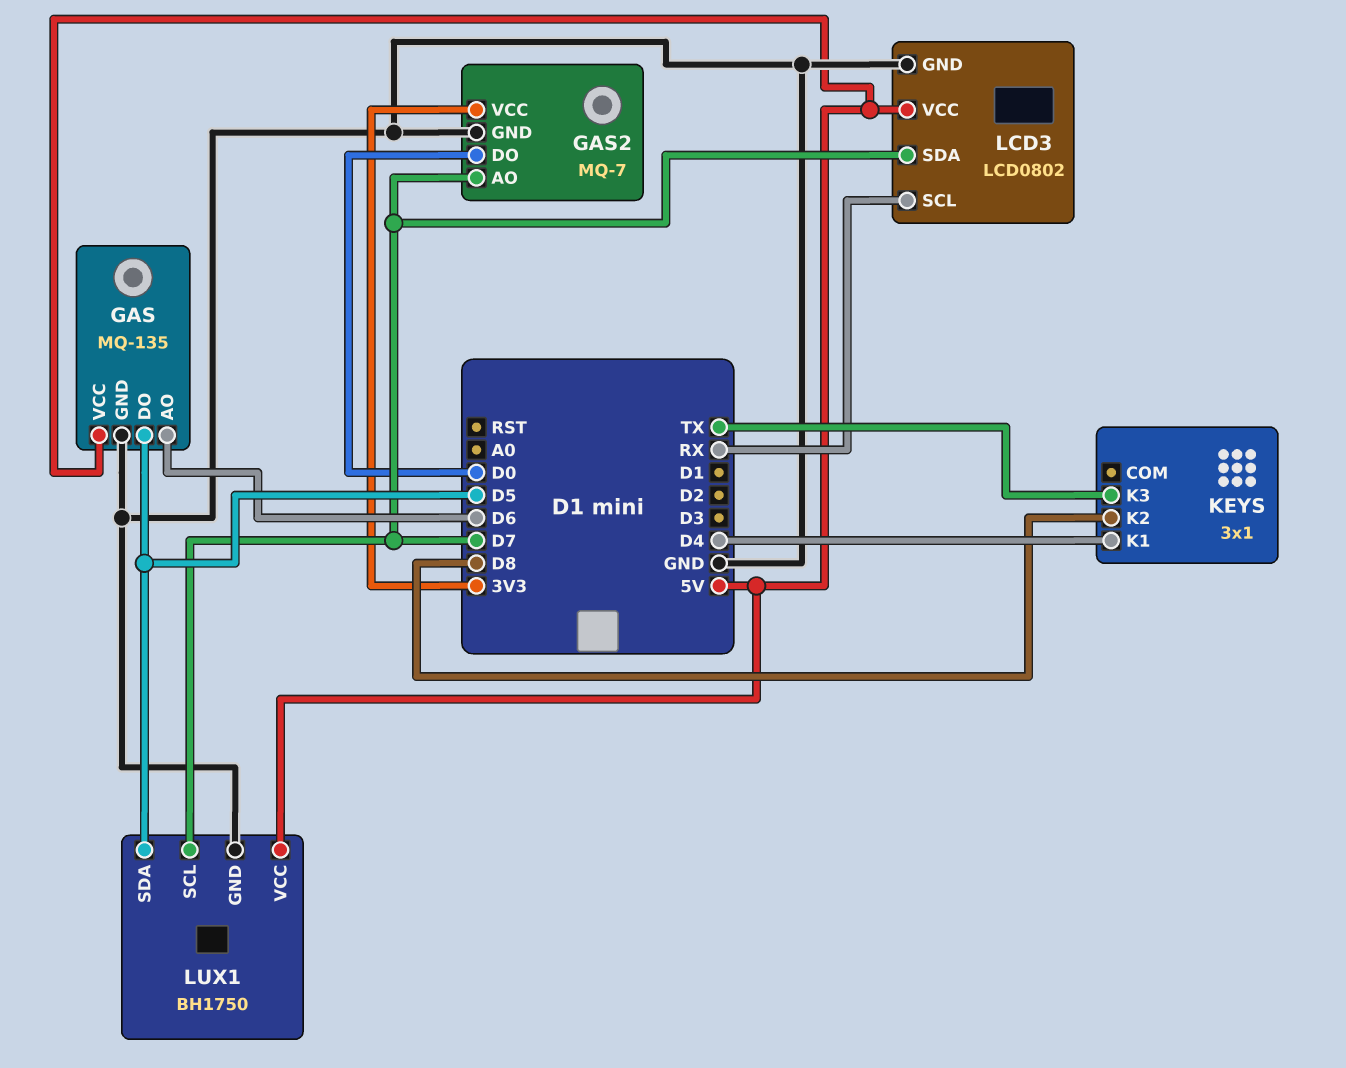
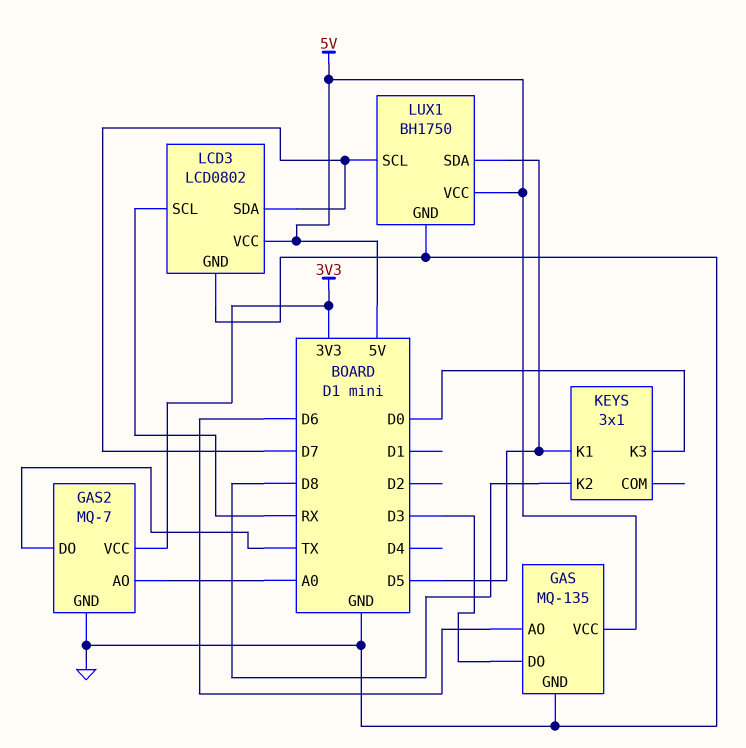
GAS pin DO: D5 -> D3
GAS2 pin AO: D7 -> A0
GAS2 pin DO: D0 -> TX
KEYS pin K1: D4 -> D5
KEYS pin K3: TX -> D0

